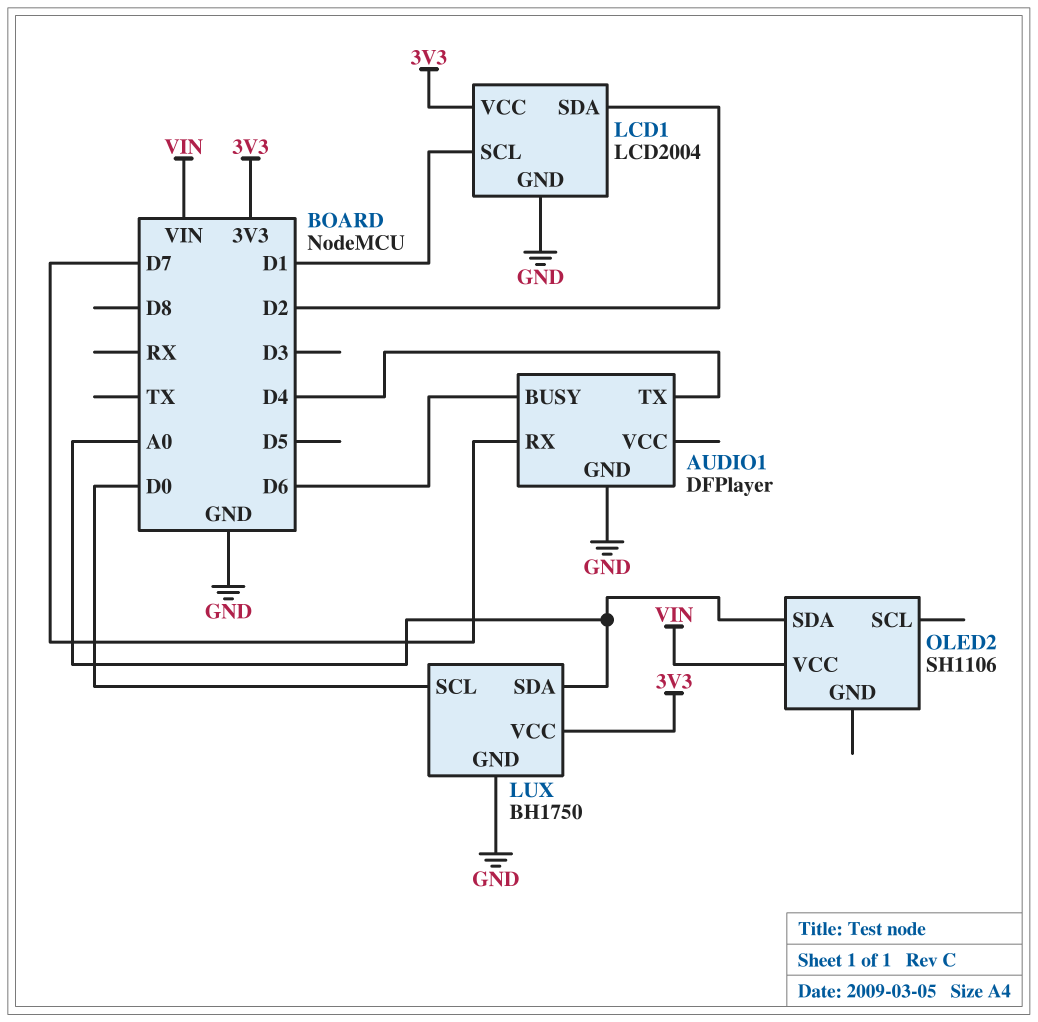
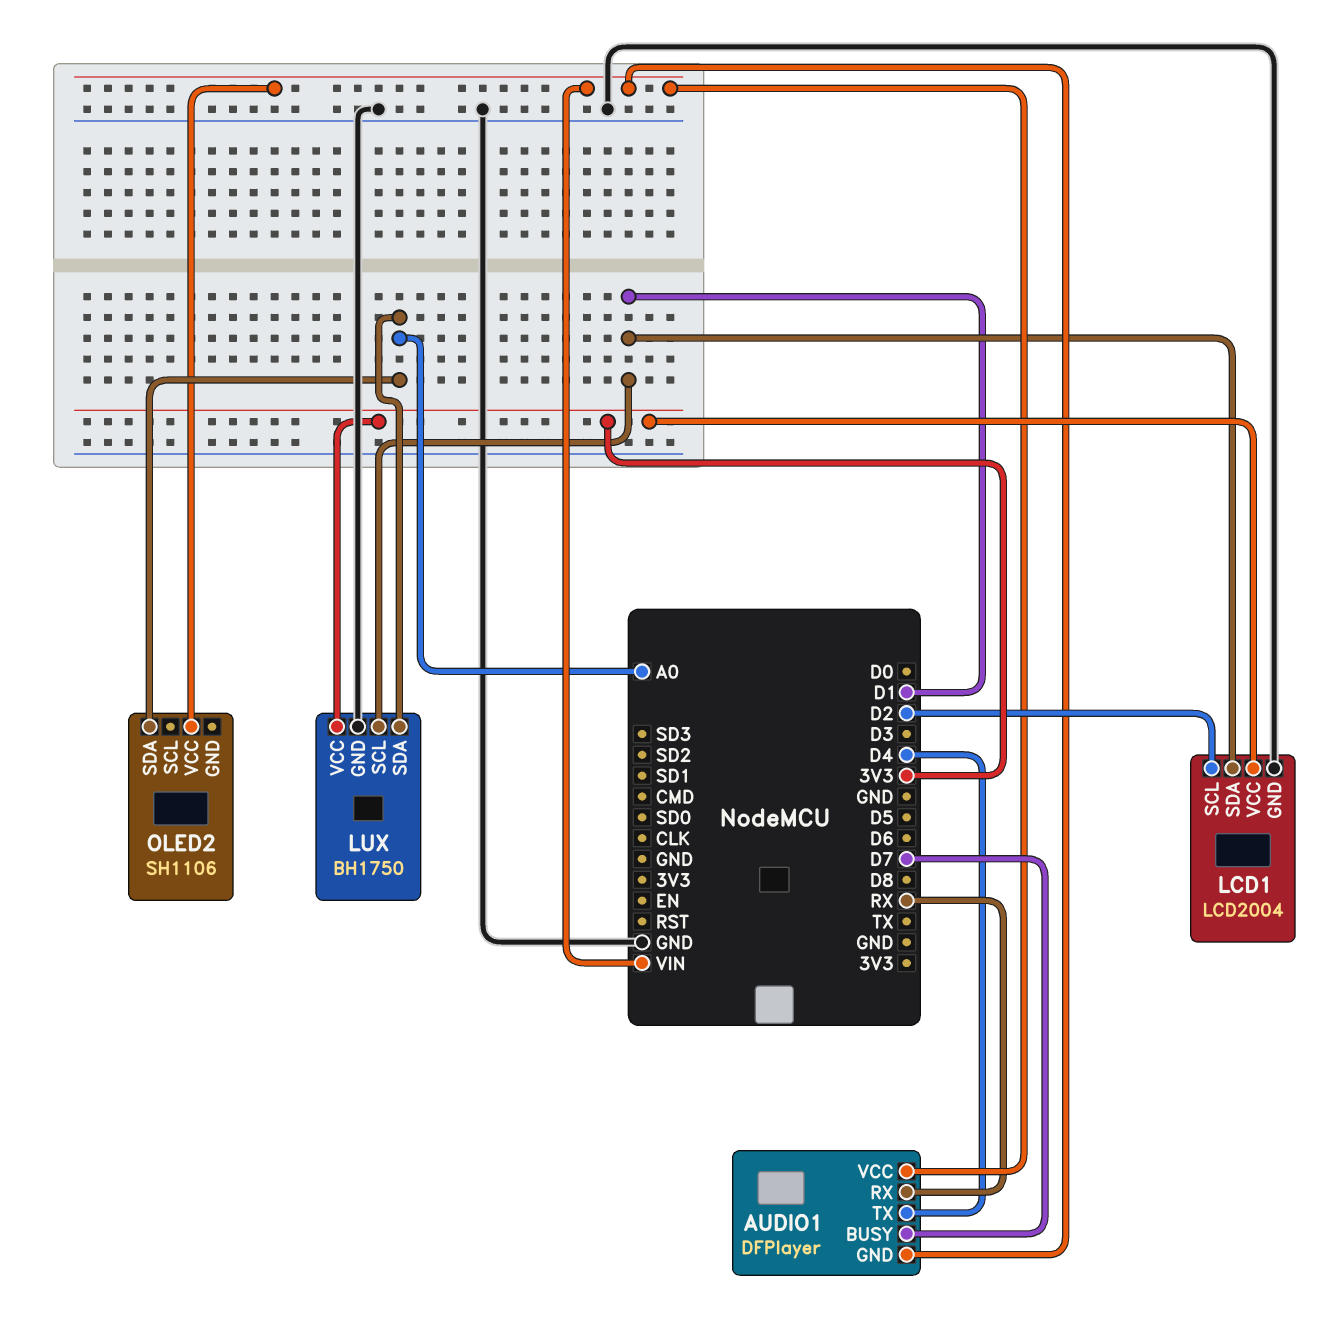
AUDIO1 pin BUSY: D6 -> D7
AUDIO1 pin GND: GND -> VIN
AUDIO1 pin RX: D7 -> RX
AUDIO1 pin VCC: none -> VIN
LCD1 pin SCL: D1 -> D2
LCD1 pin SDA: D2 -> D1
LUX pin SCL: D0 -> D1

